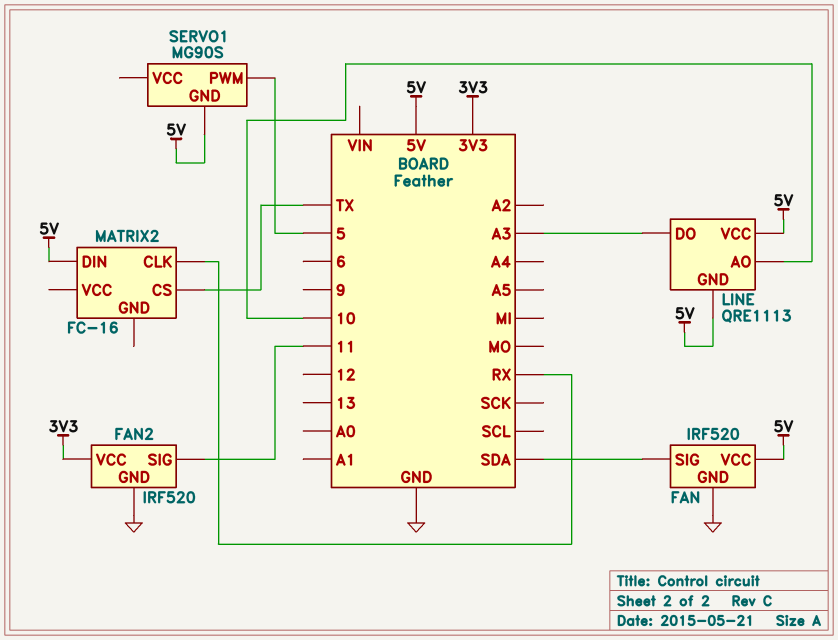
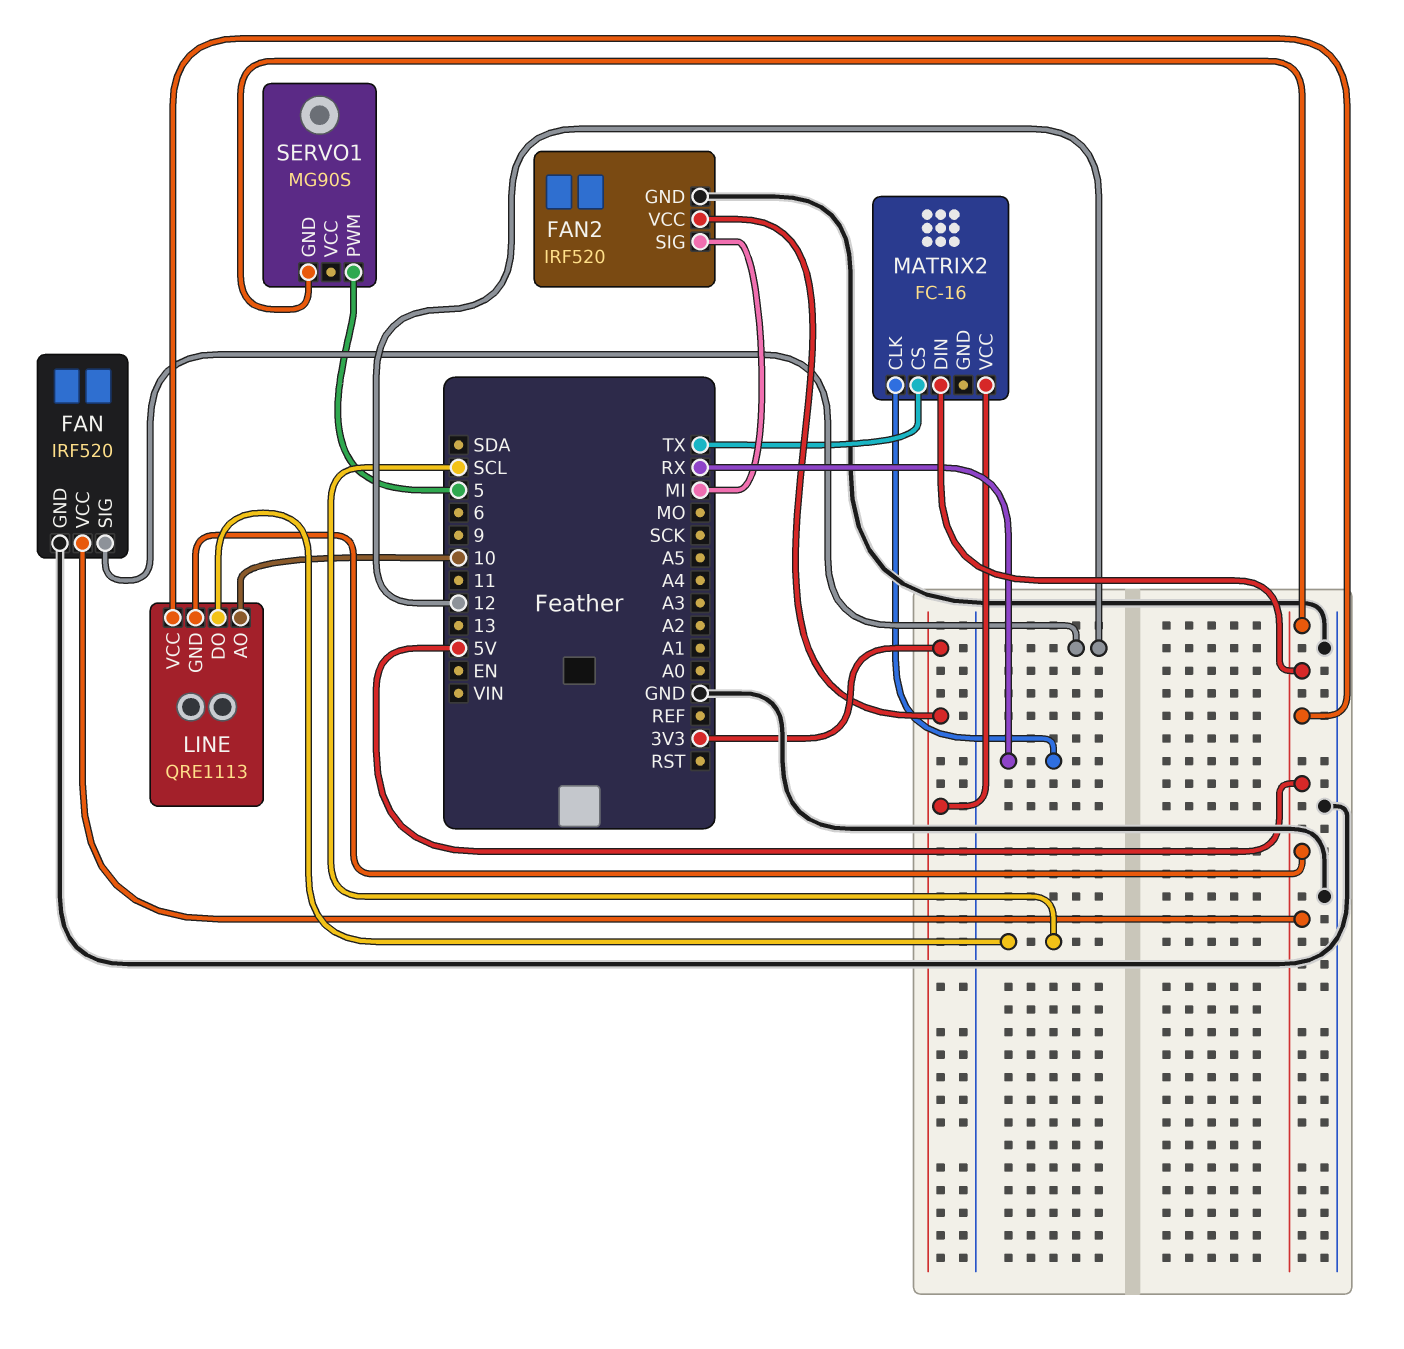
FAN pin SIG: SDA -> 12
FAN2 pin SIG: 11 -> MI
LINE pin DO: A3 -> SCL
MATRIX2 pin VCC: none -> 3V3

